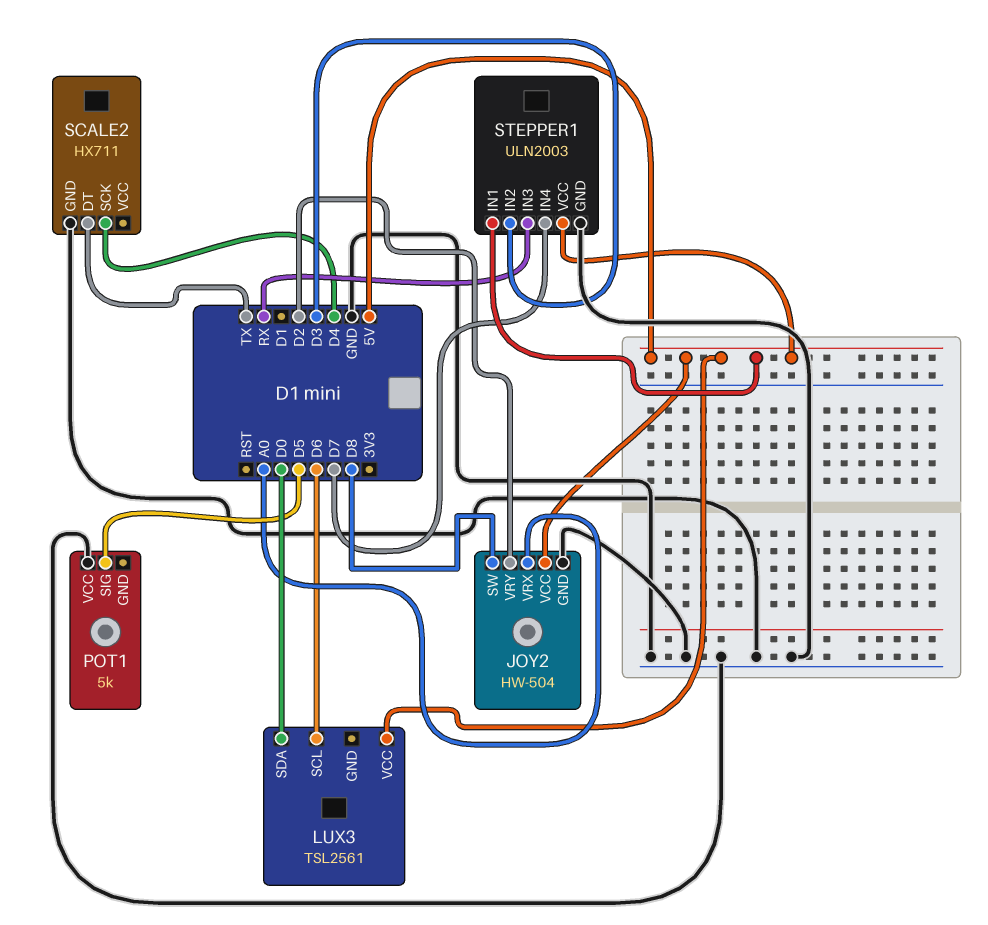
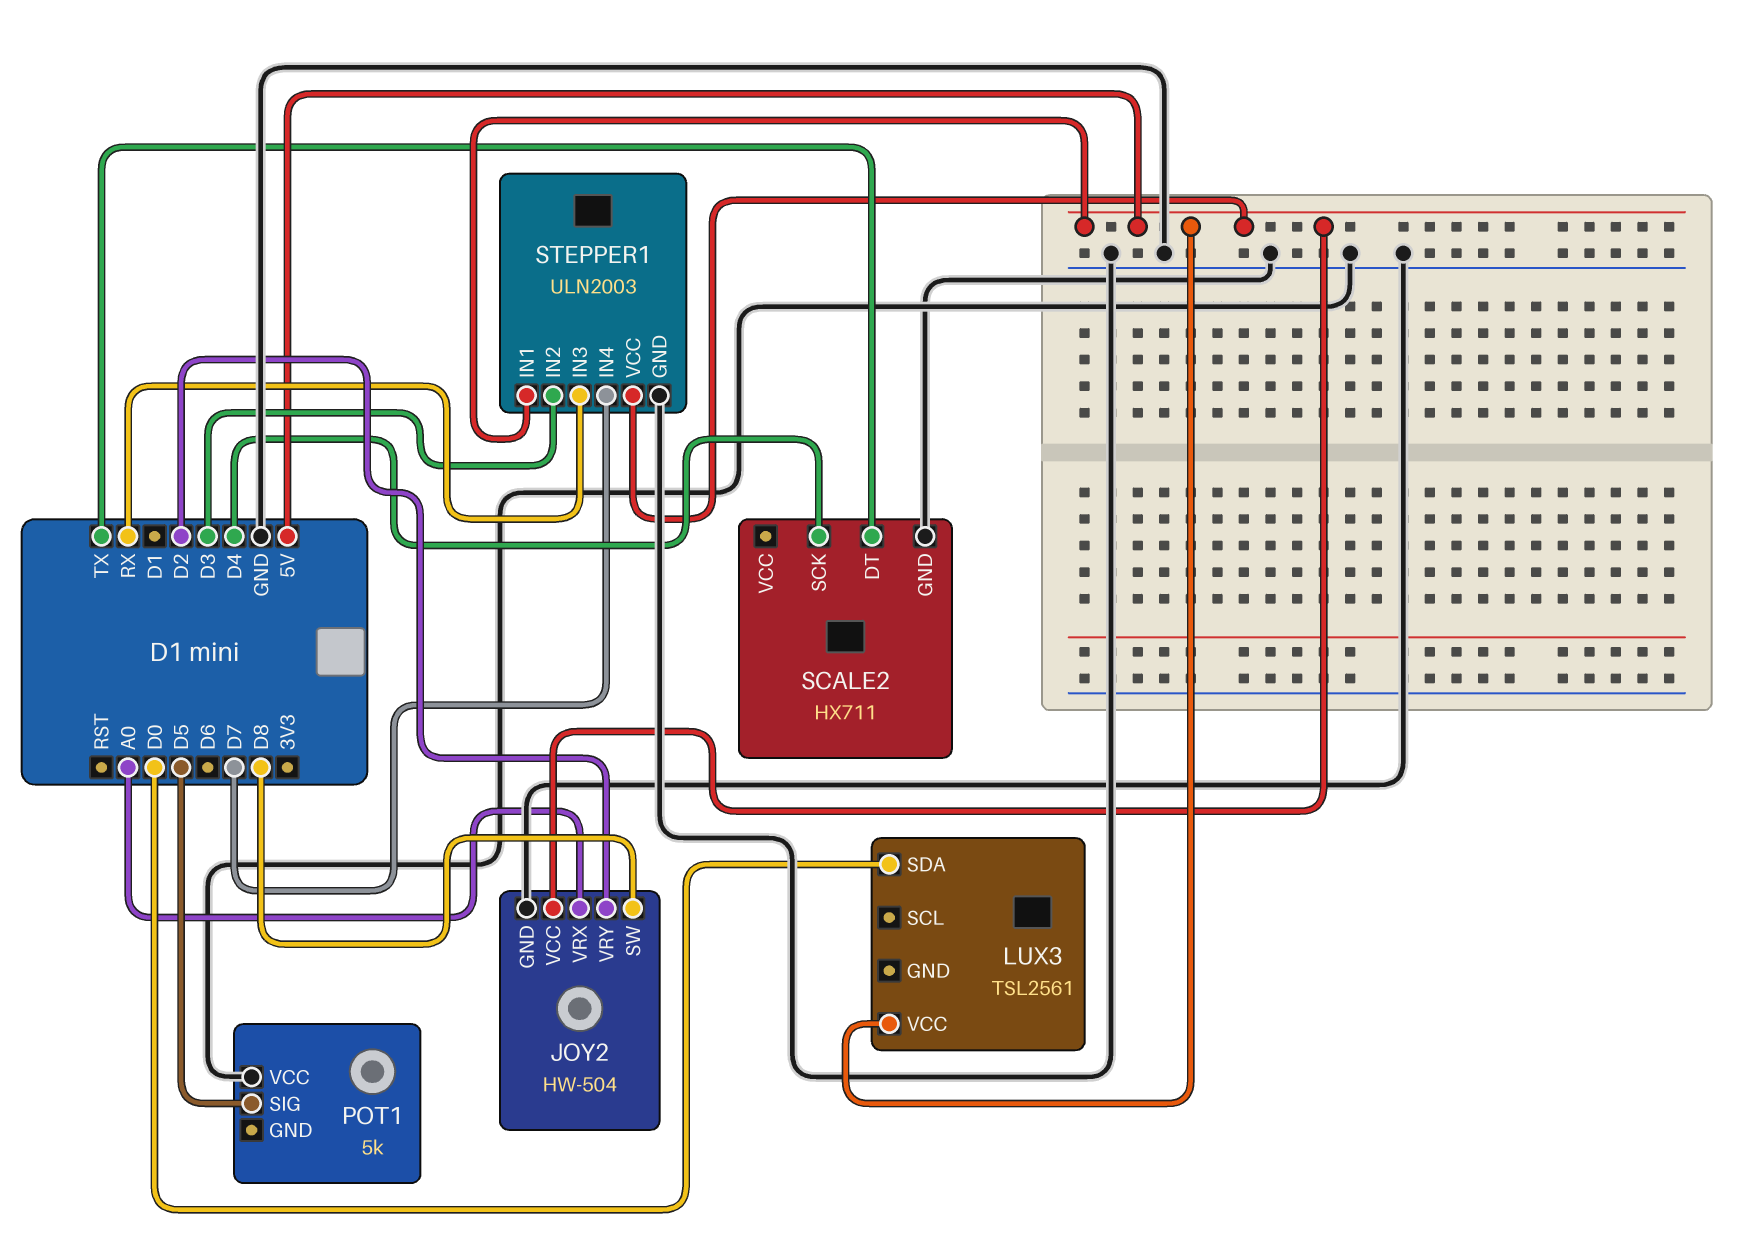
LUX3 pin SCL: D6 -> none

